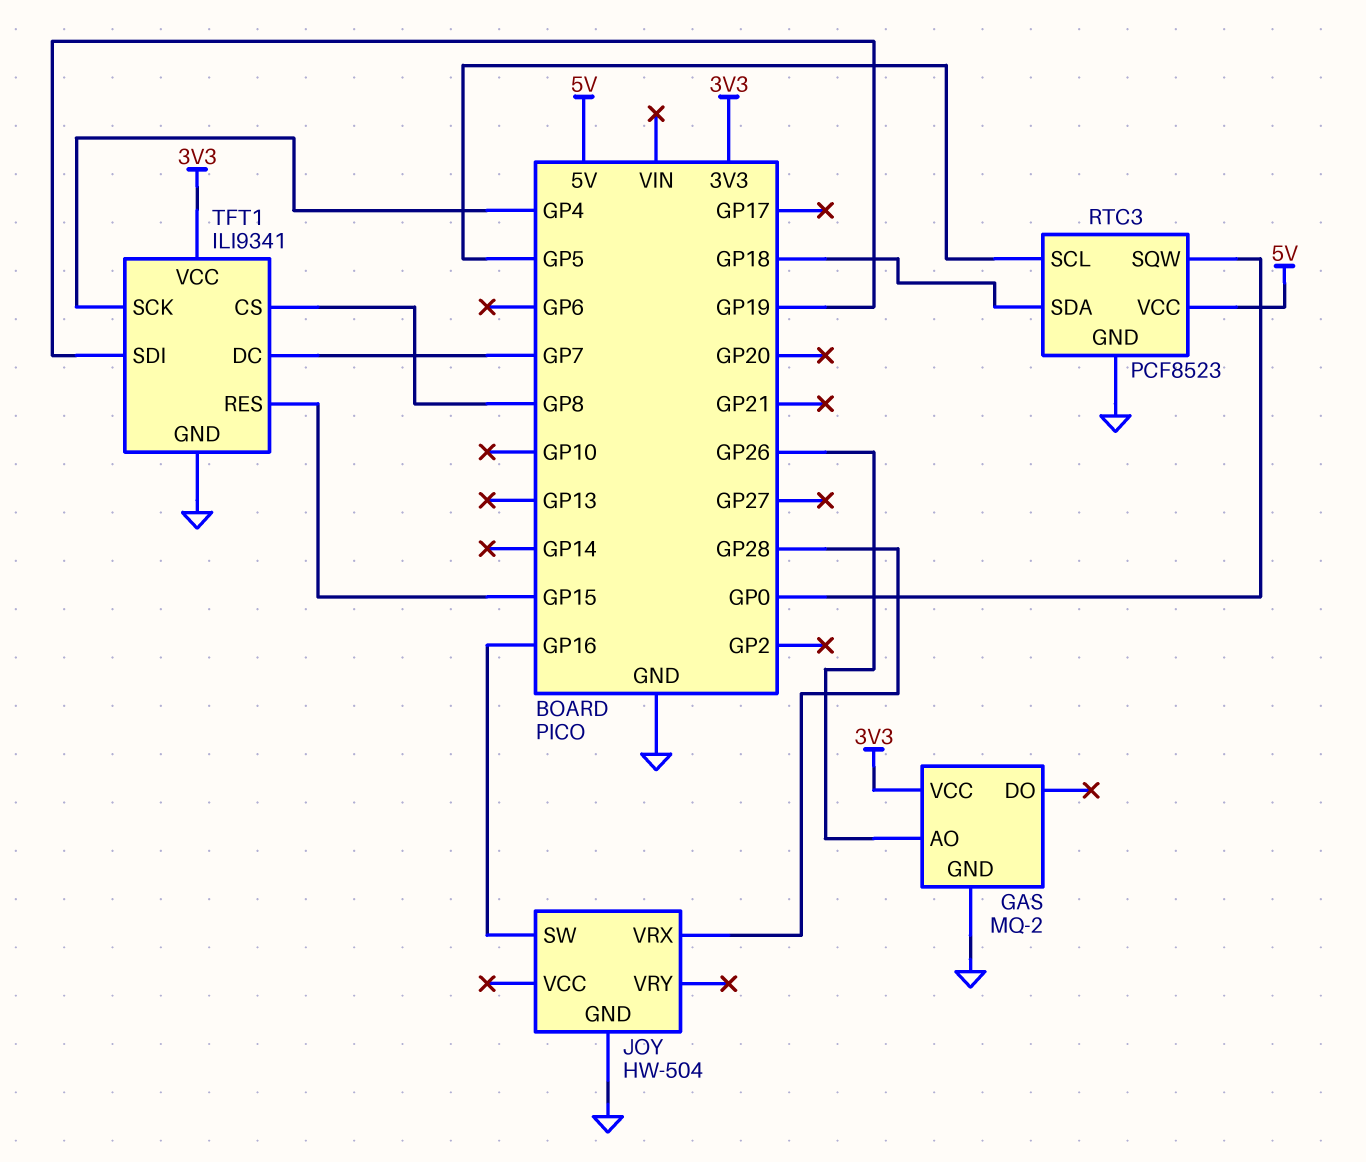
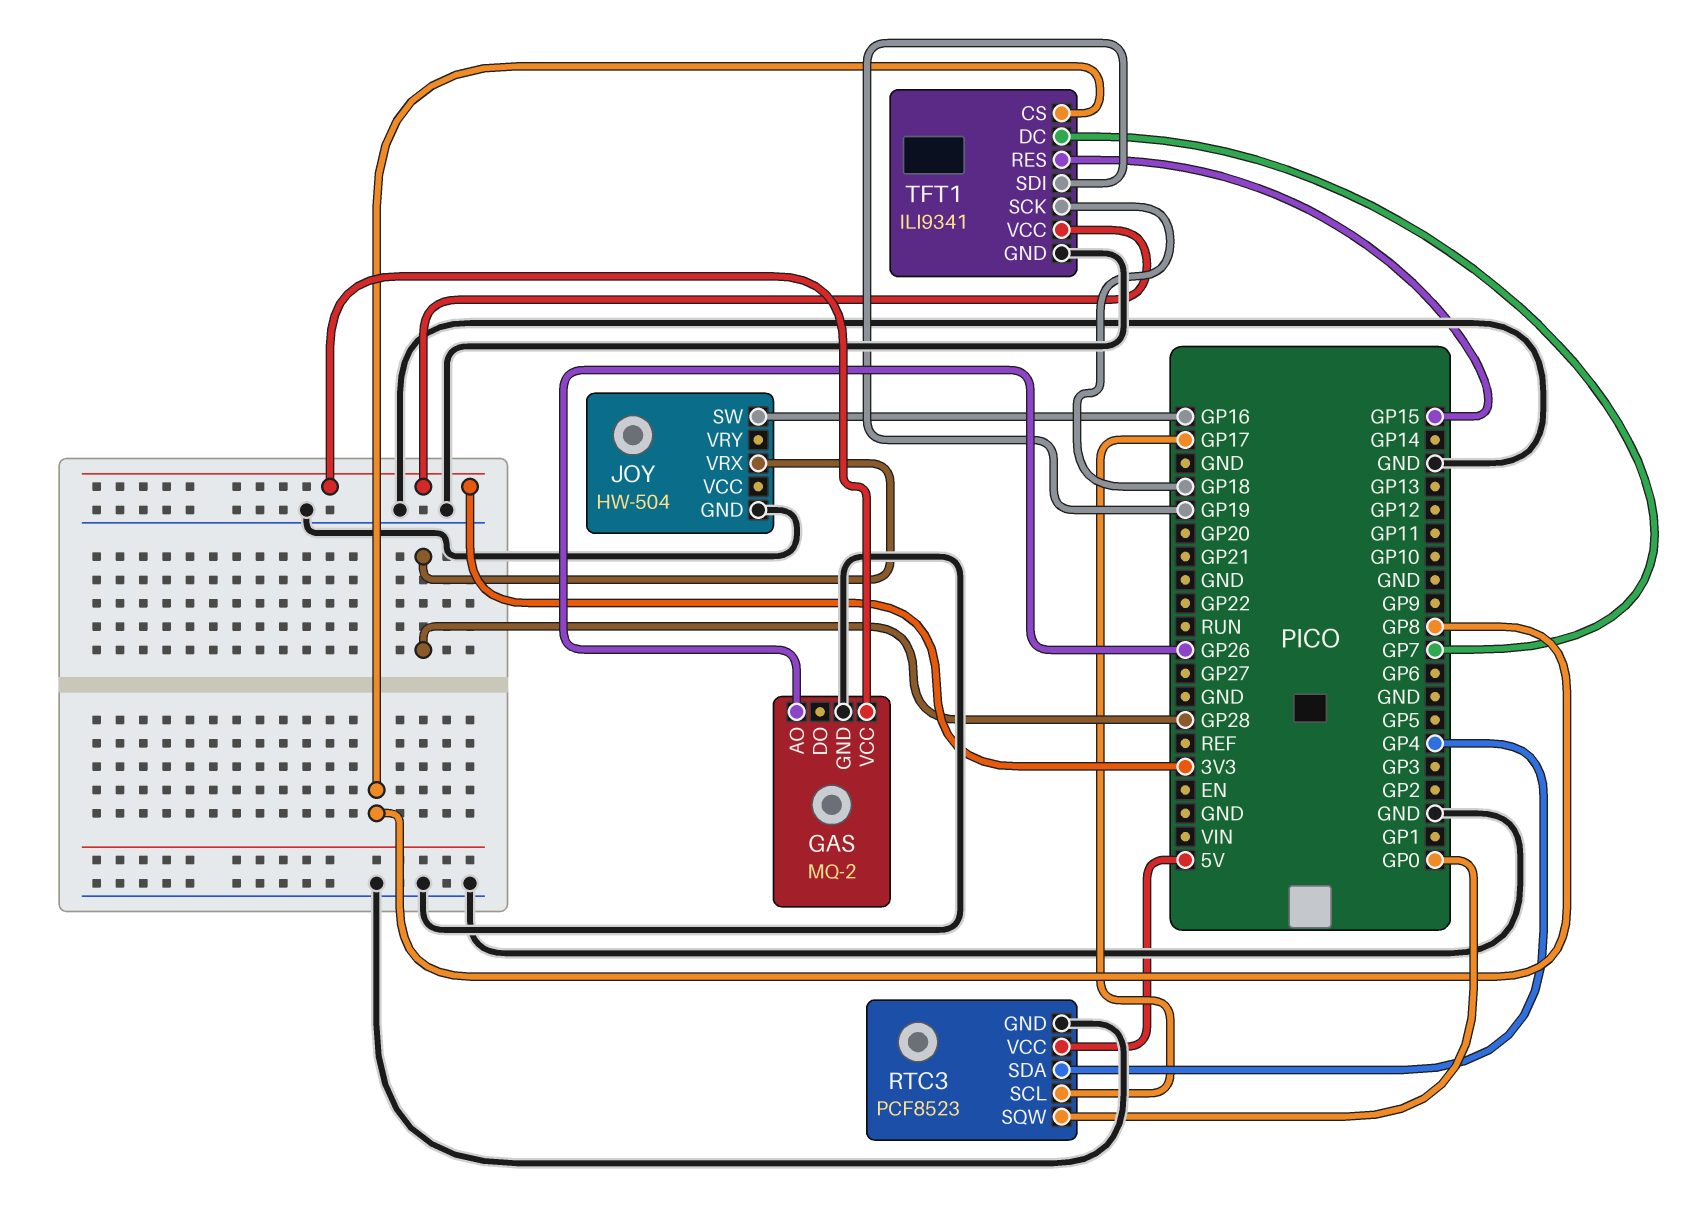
RTC3 pin SCL: GP5 -> GP17
RTC3 pin SDA: GP18 -> GP4
TFT1 pin SCK: GP4 -> GP18

